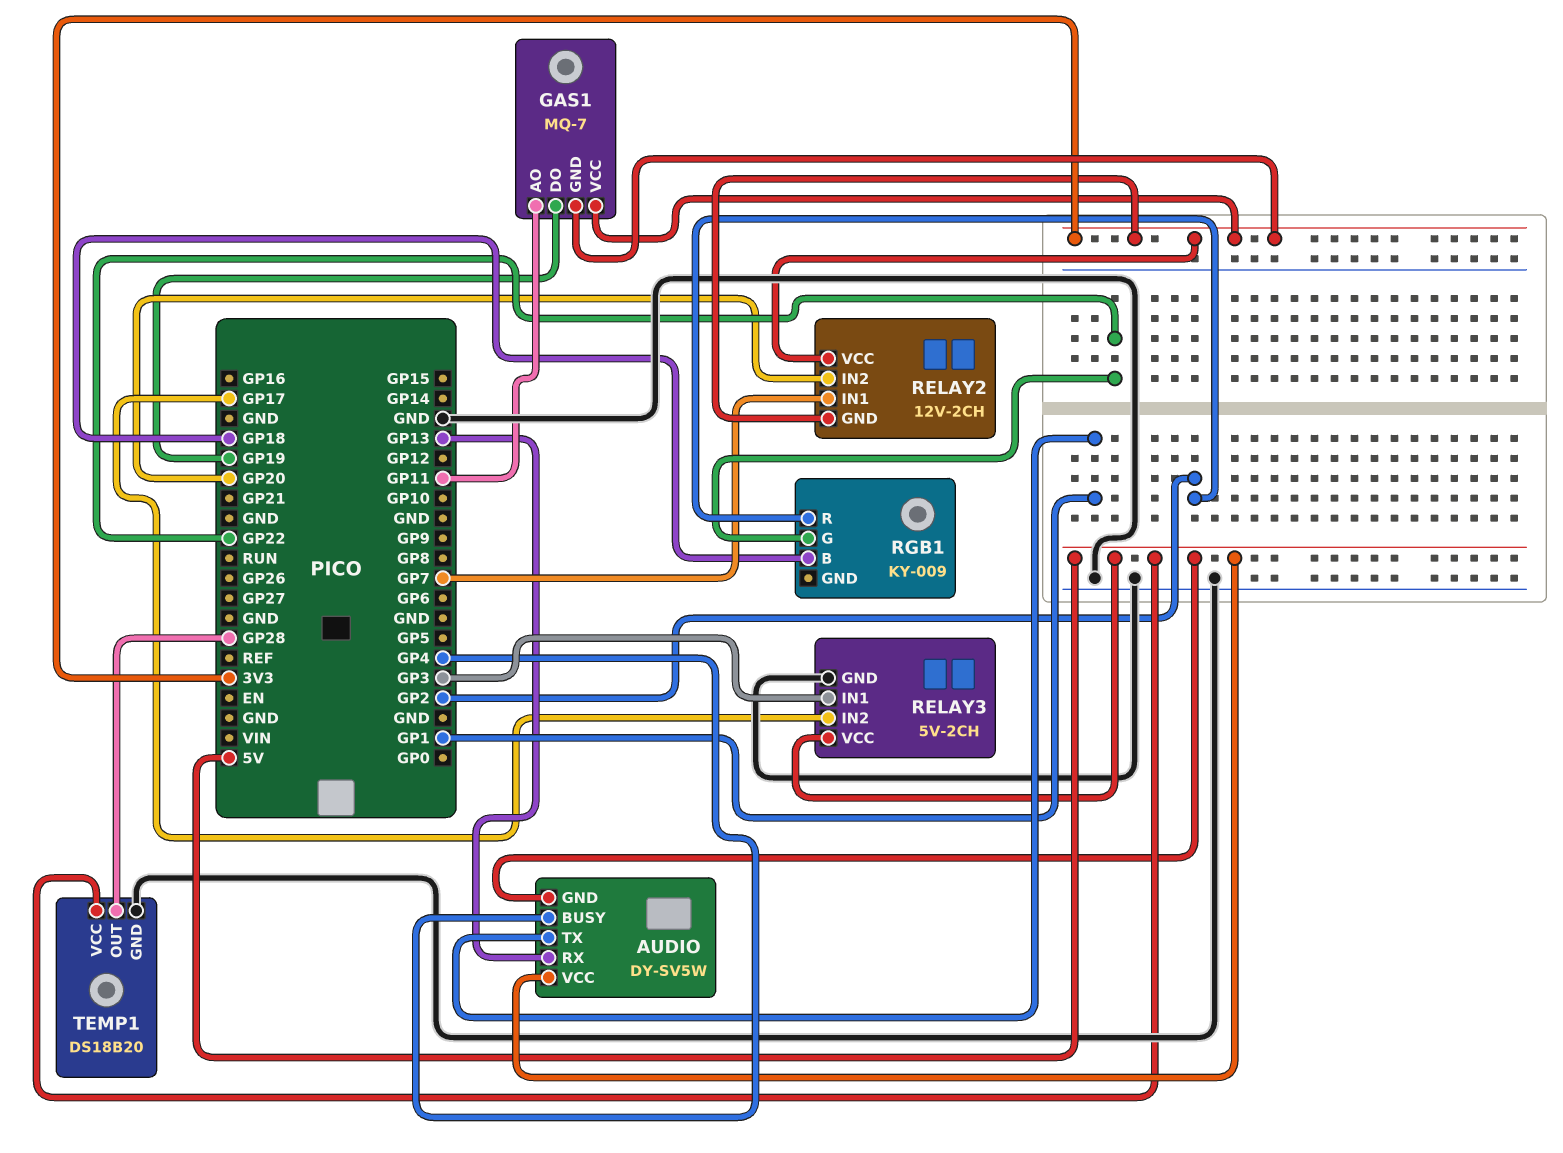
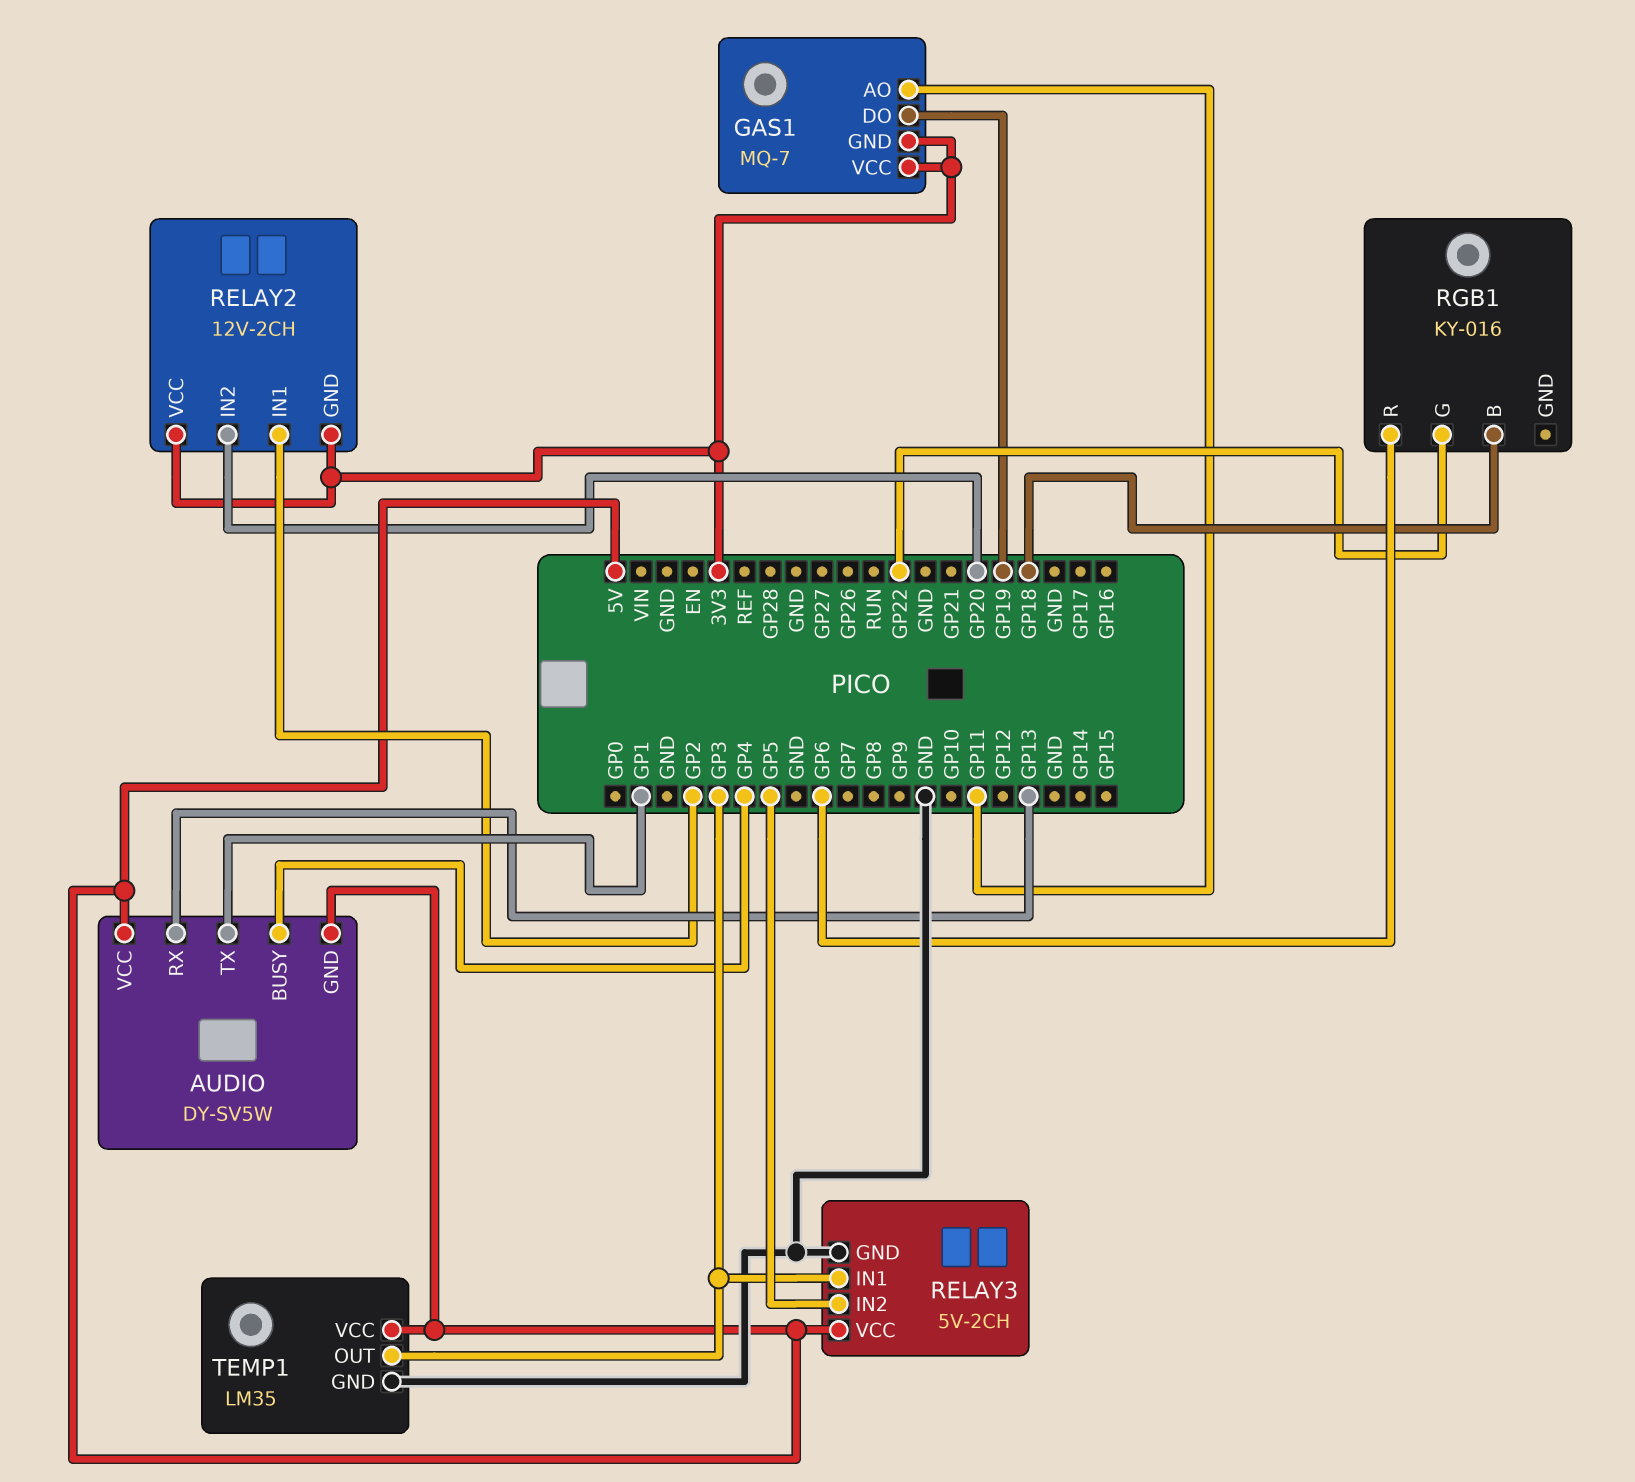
RELAY2 pin IN1: GP7 -> GP2
RELAY3 pin IN2: GP17 -> GP5
RGB1: KY-009 -> KY-016
RGB1 pin R: GP2 -> GP6
TEMP1: DS18B20 -> LM35
TEMP1 pin OUT: GP28 -> GP3

